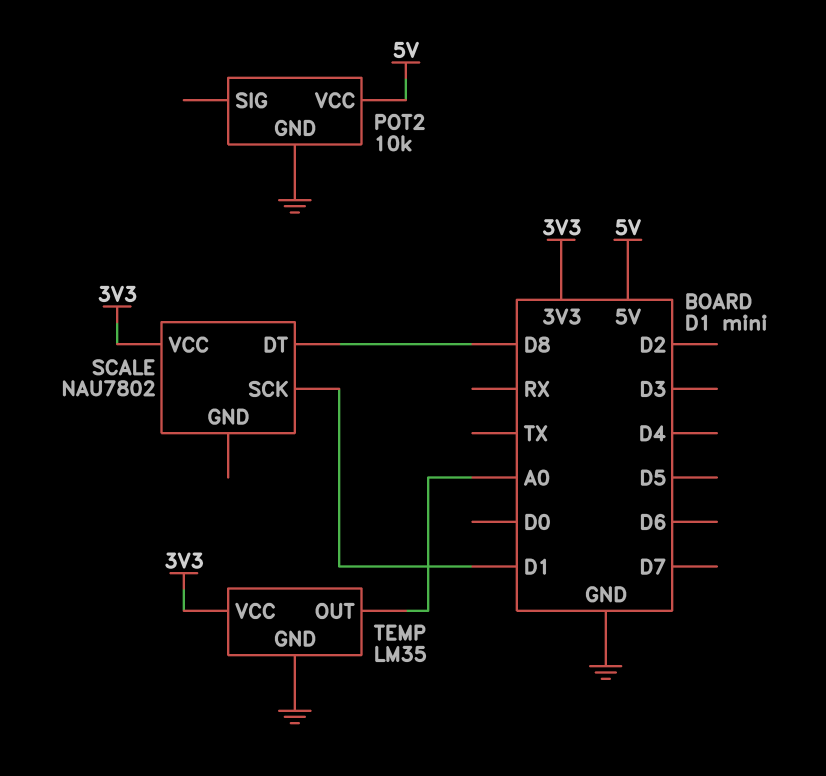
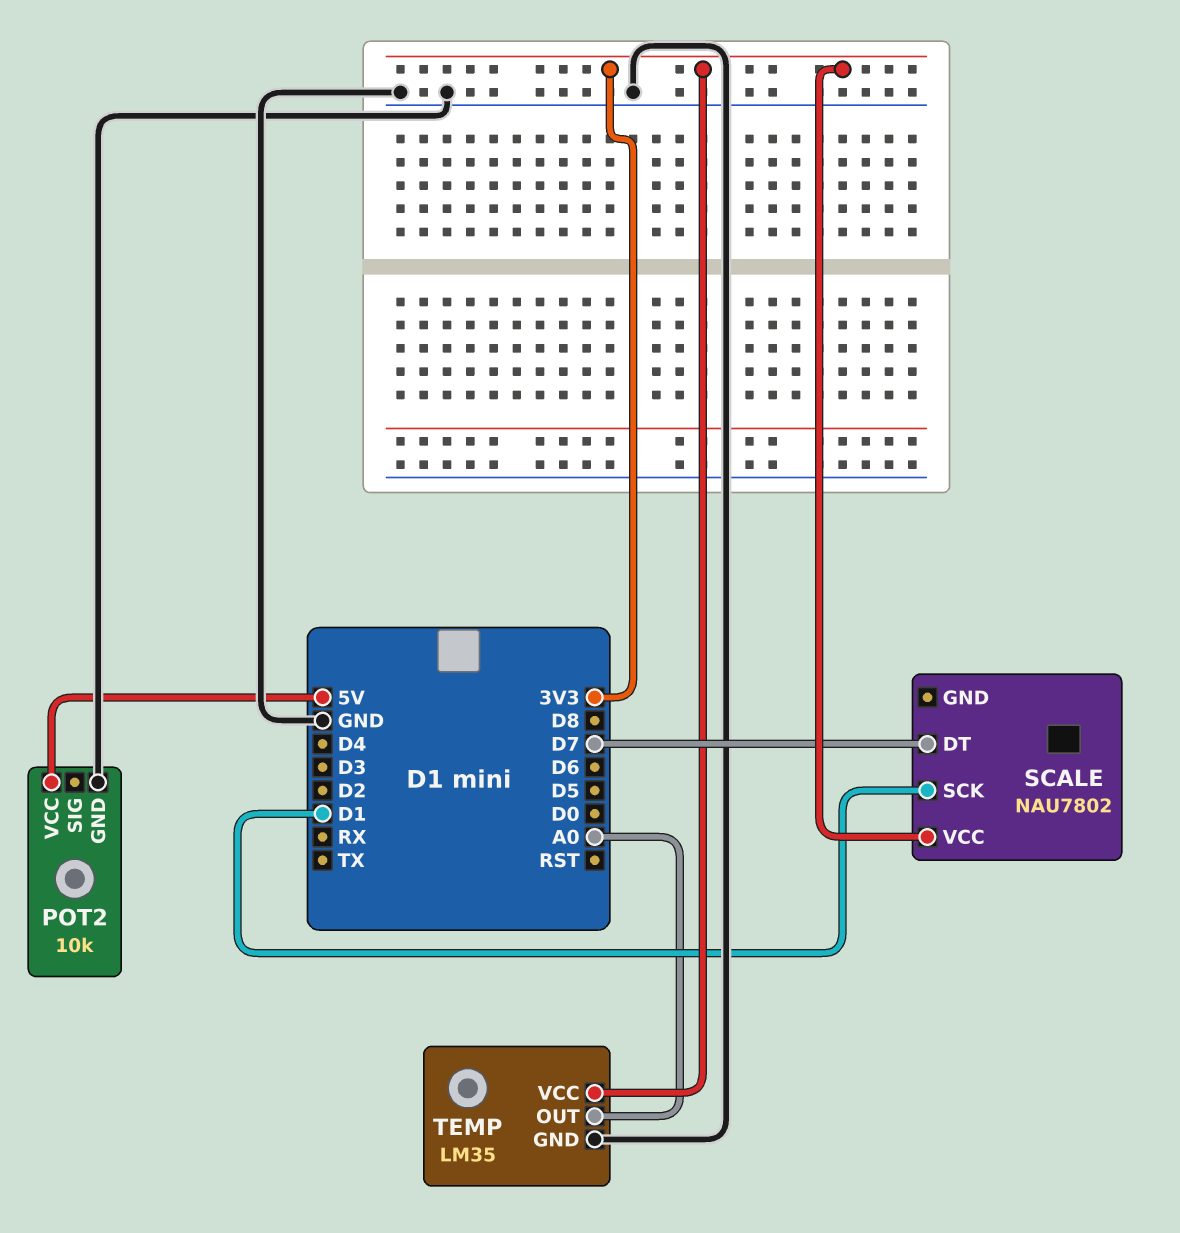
SCALE pin DT: D8 -> D7

